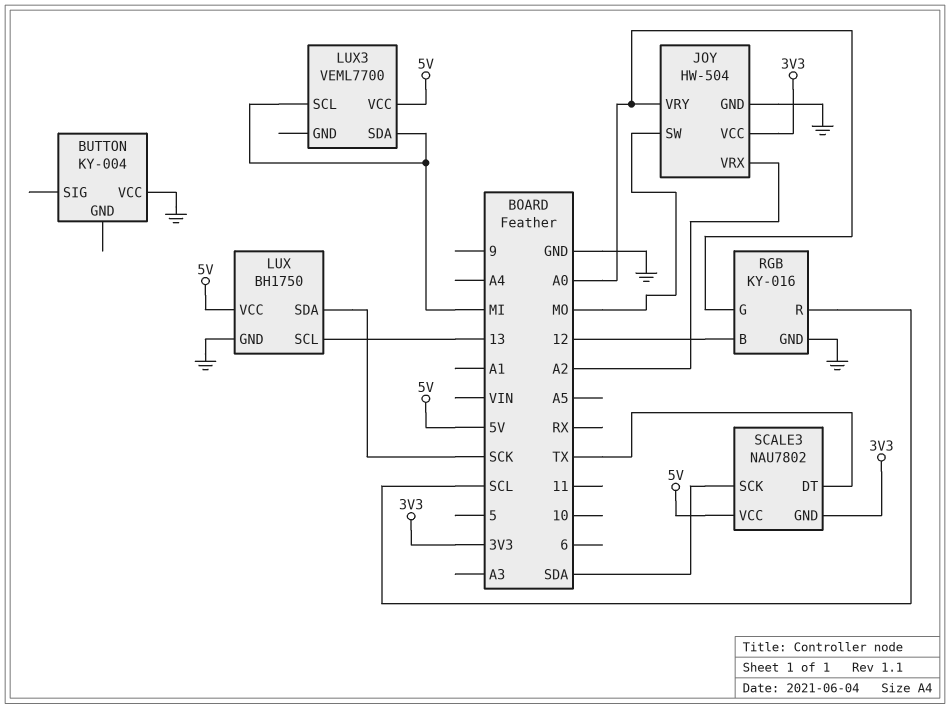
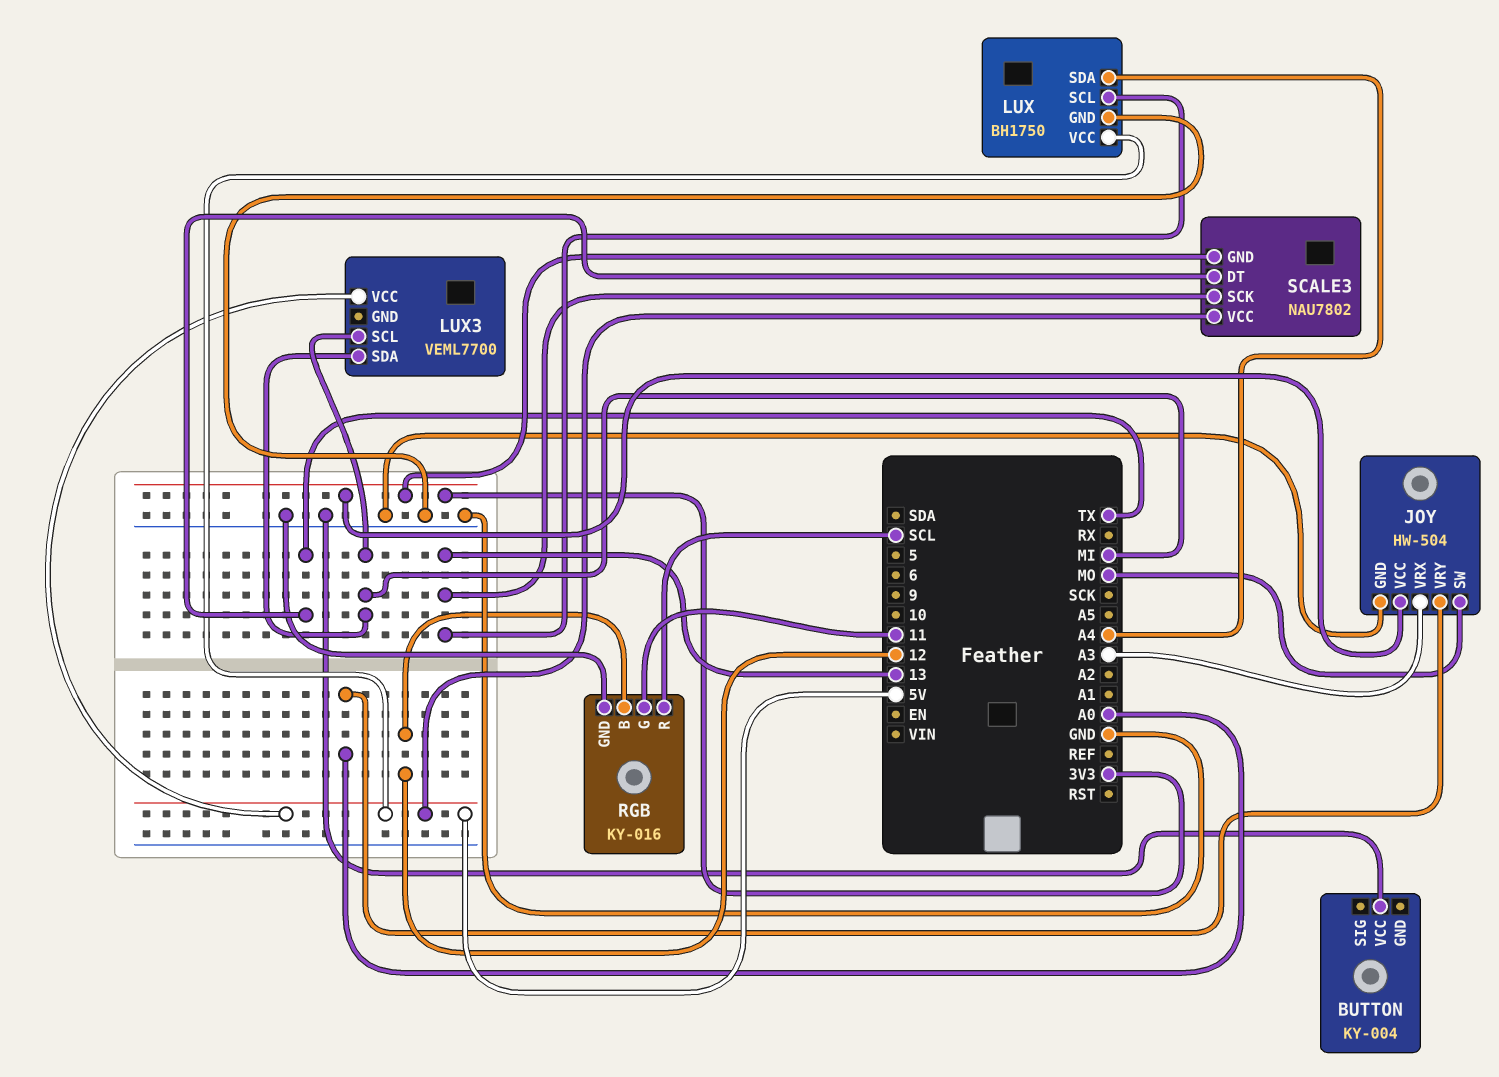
JOY pin VRX: A2 -> A3
LUX pin SDA: SCK -> A4
RGB pin G: A0 -> 11
SCALE3 pin SCK: SDA -> 13

